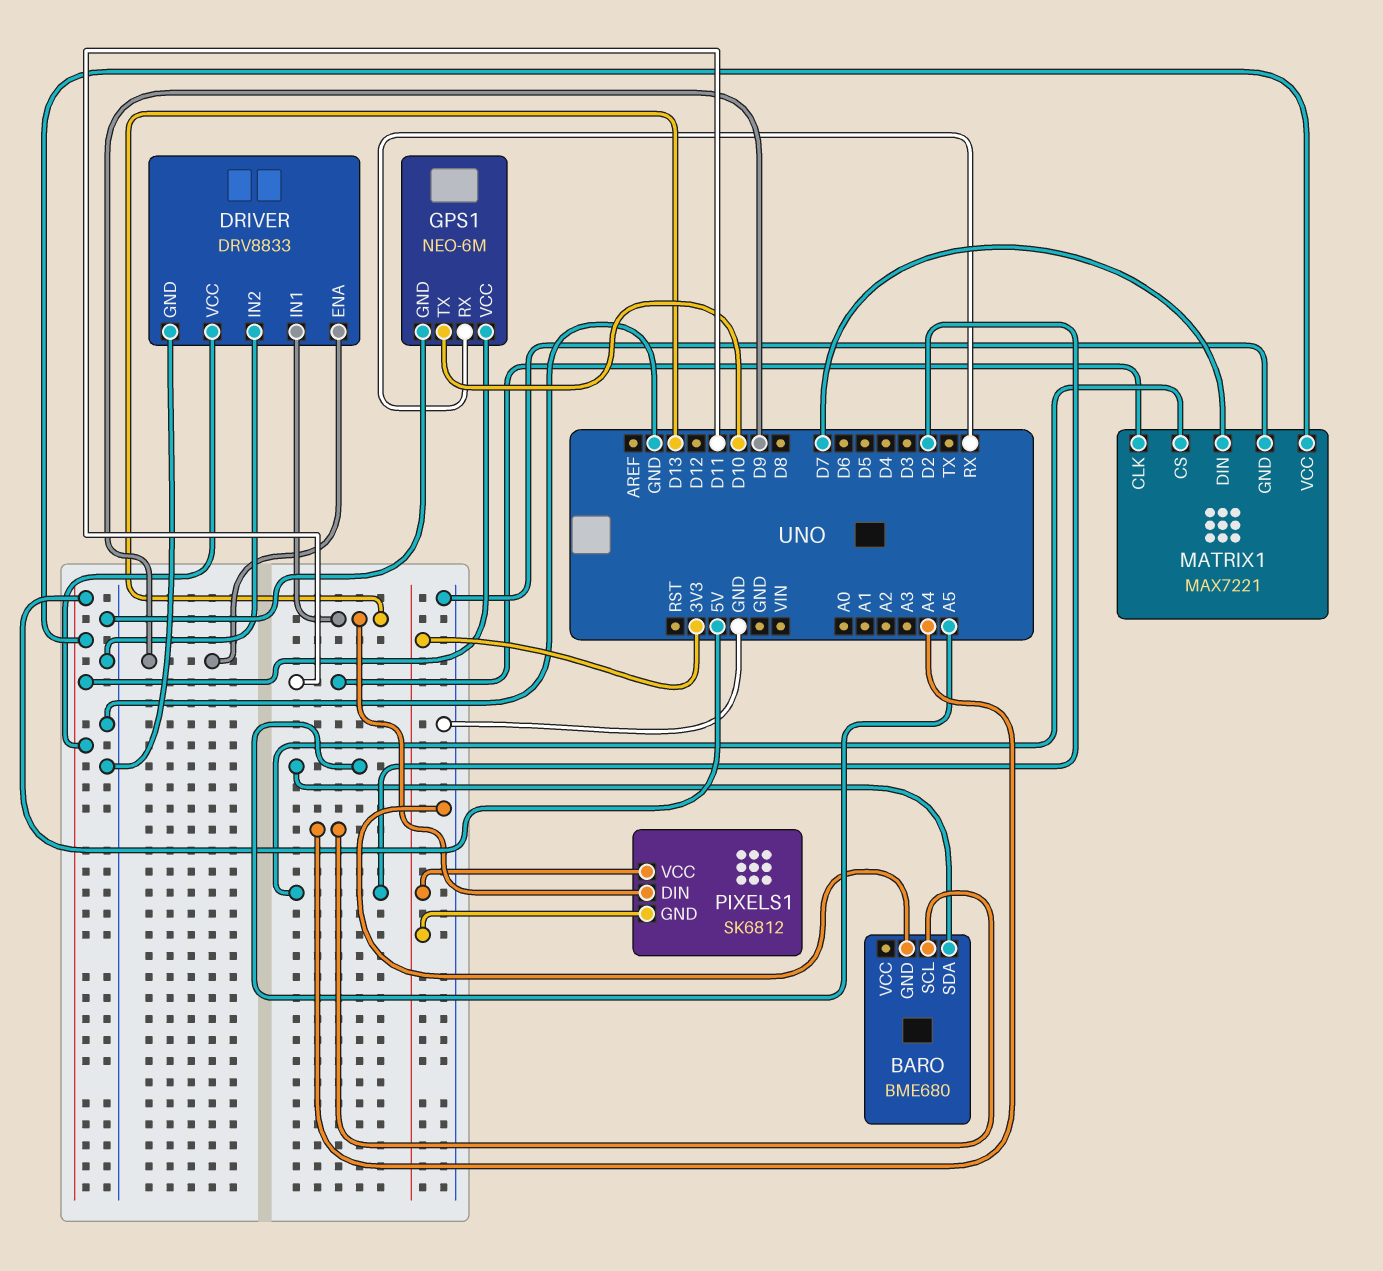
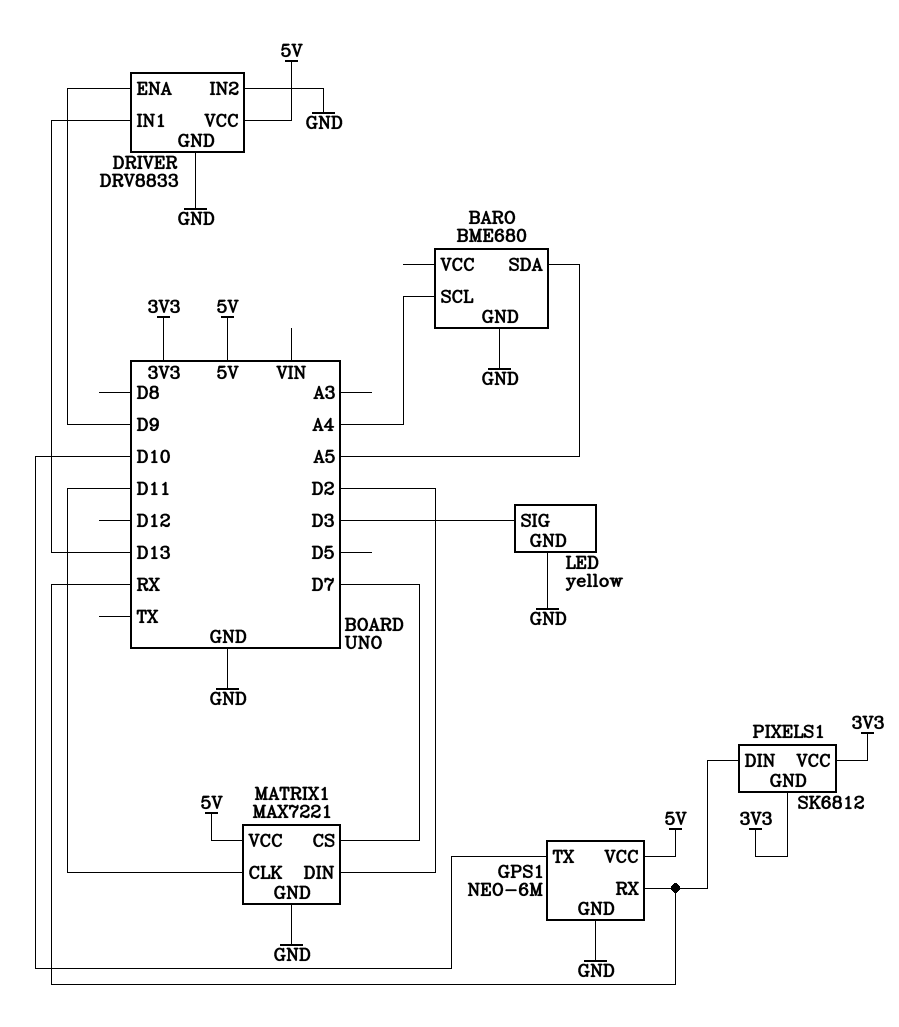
LED: none -> yellow
LED pin GND: none -> GND
LED pin SIG: none -> D3
MATRIX1 pin CS: D2 -> D7
MATRIX1 pin DIN: D7 -> D2
PIXELS1 pin DIN: D13 -> RX

